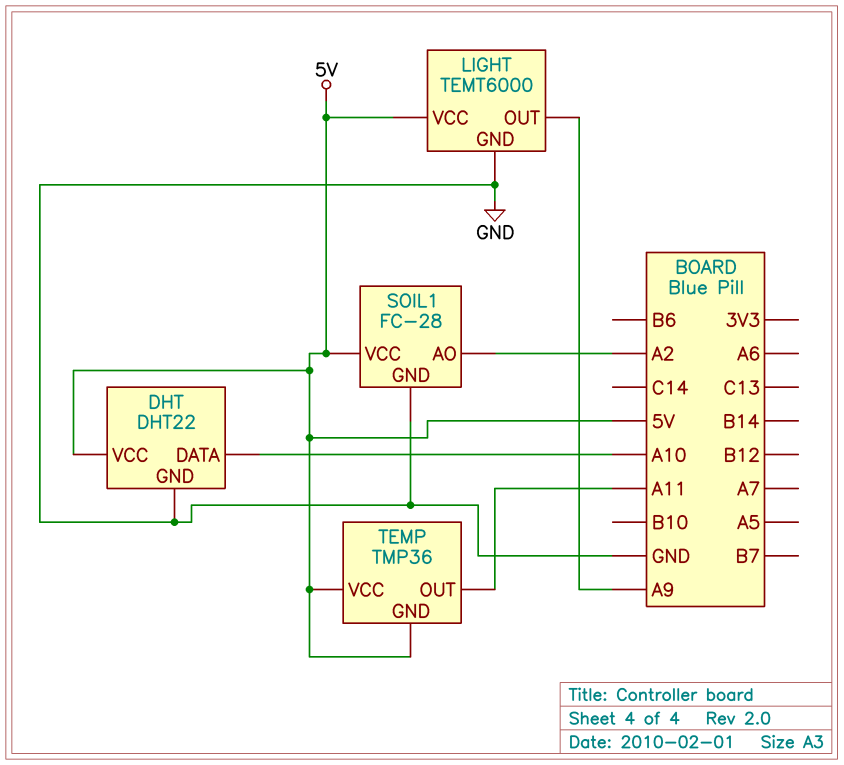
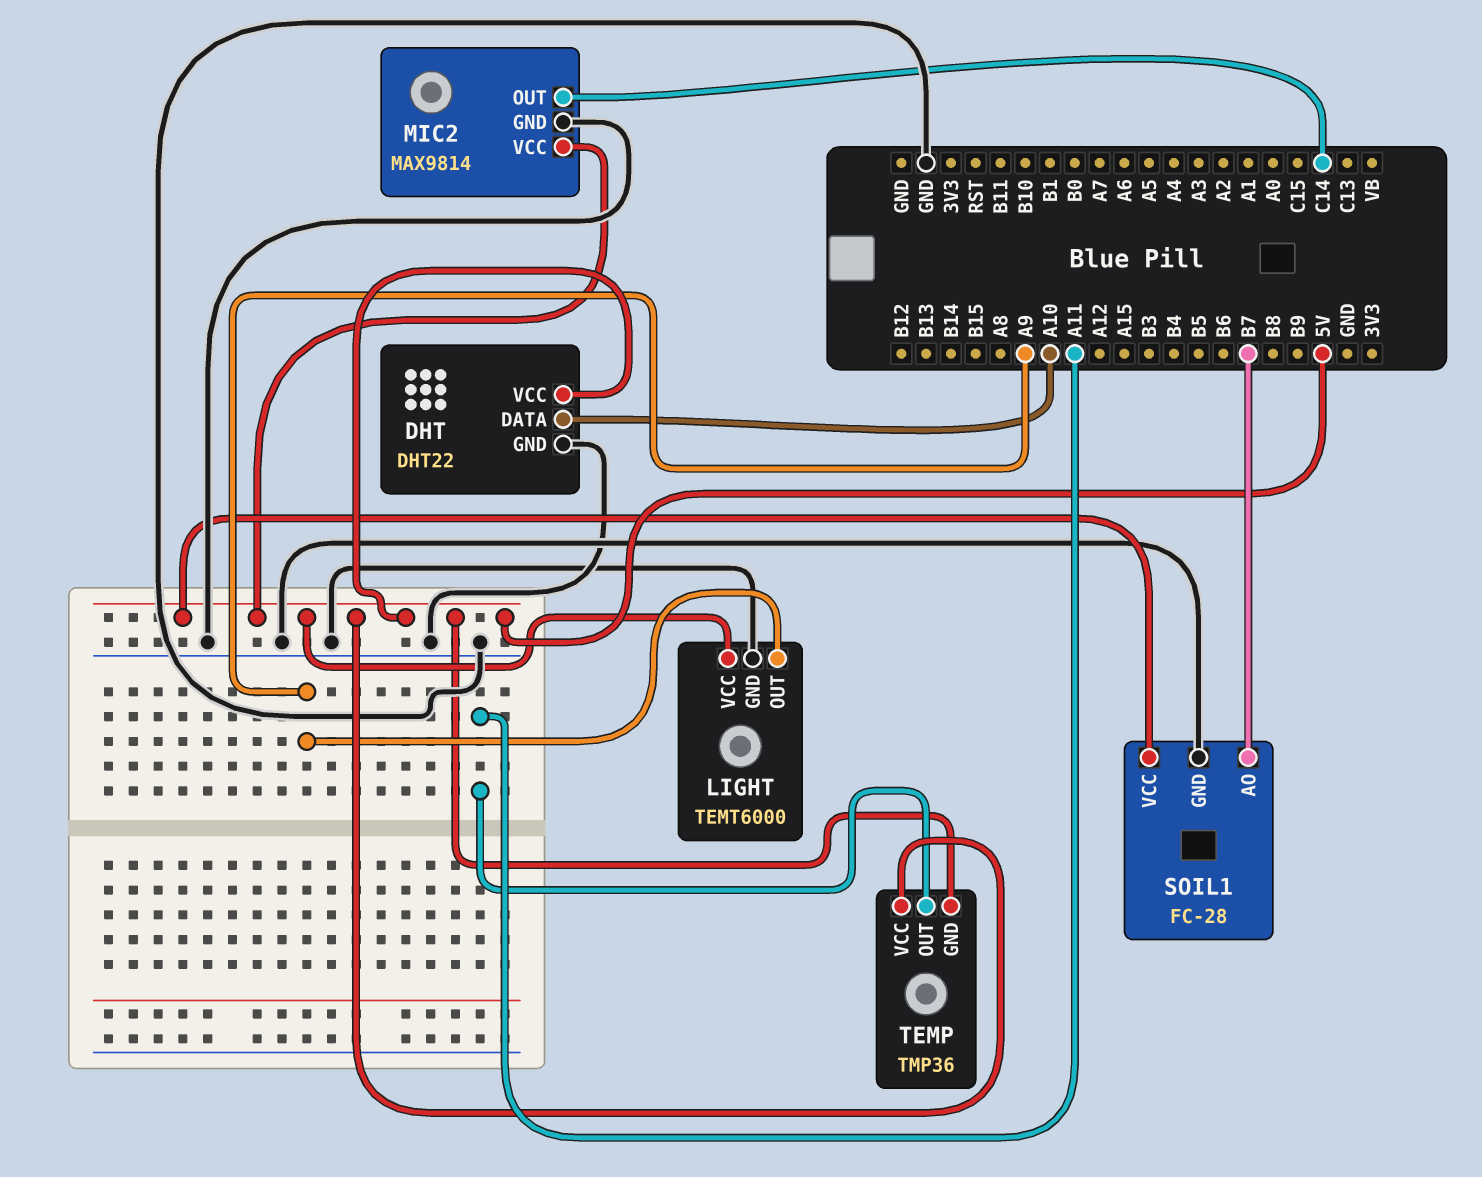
MIC2: none -> MAX9814
MIC2 pin GND: none -> GND
MIC2 pin OUT: none -> C14
MIC2 pin VCC: none -> 5V
SOIL1 pin AO: A2 -> B7

